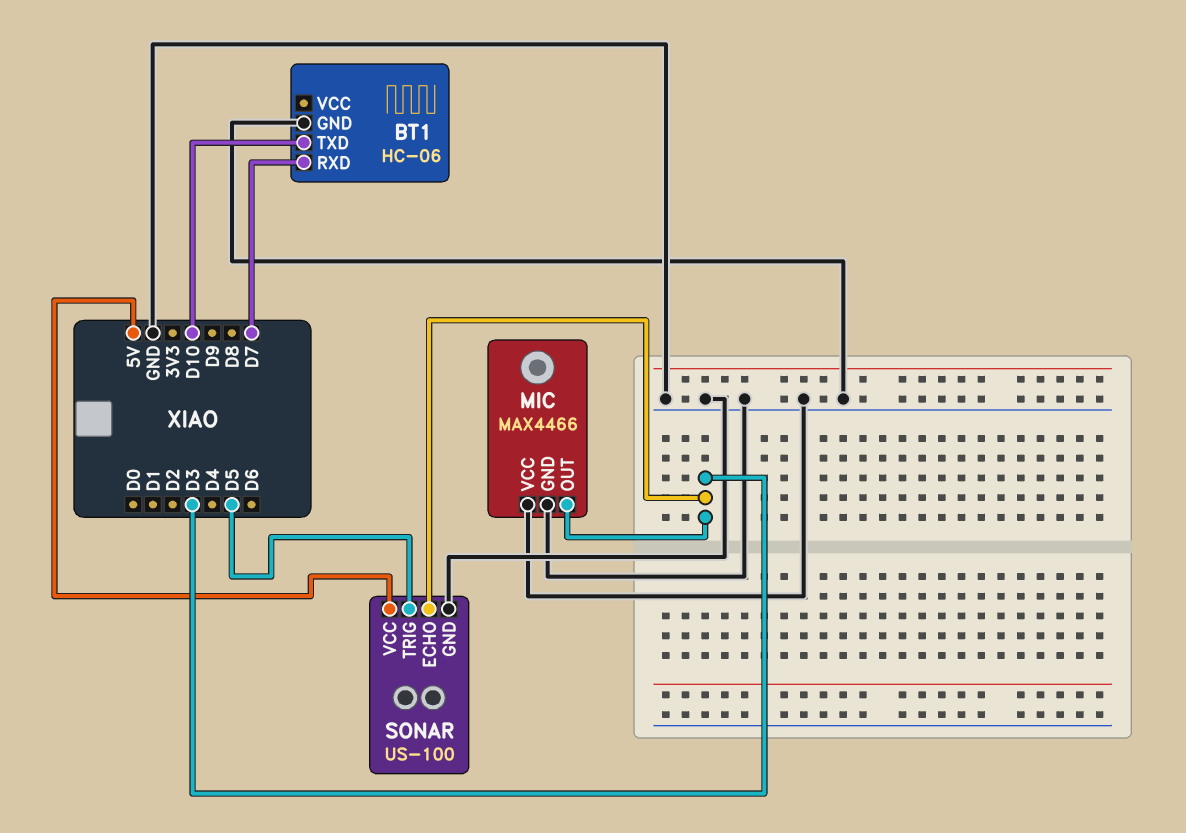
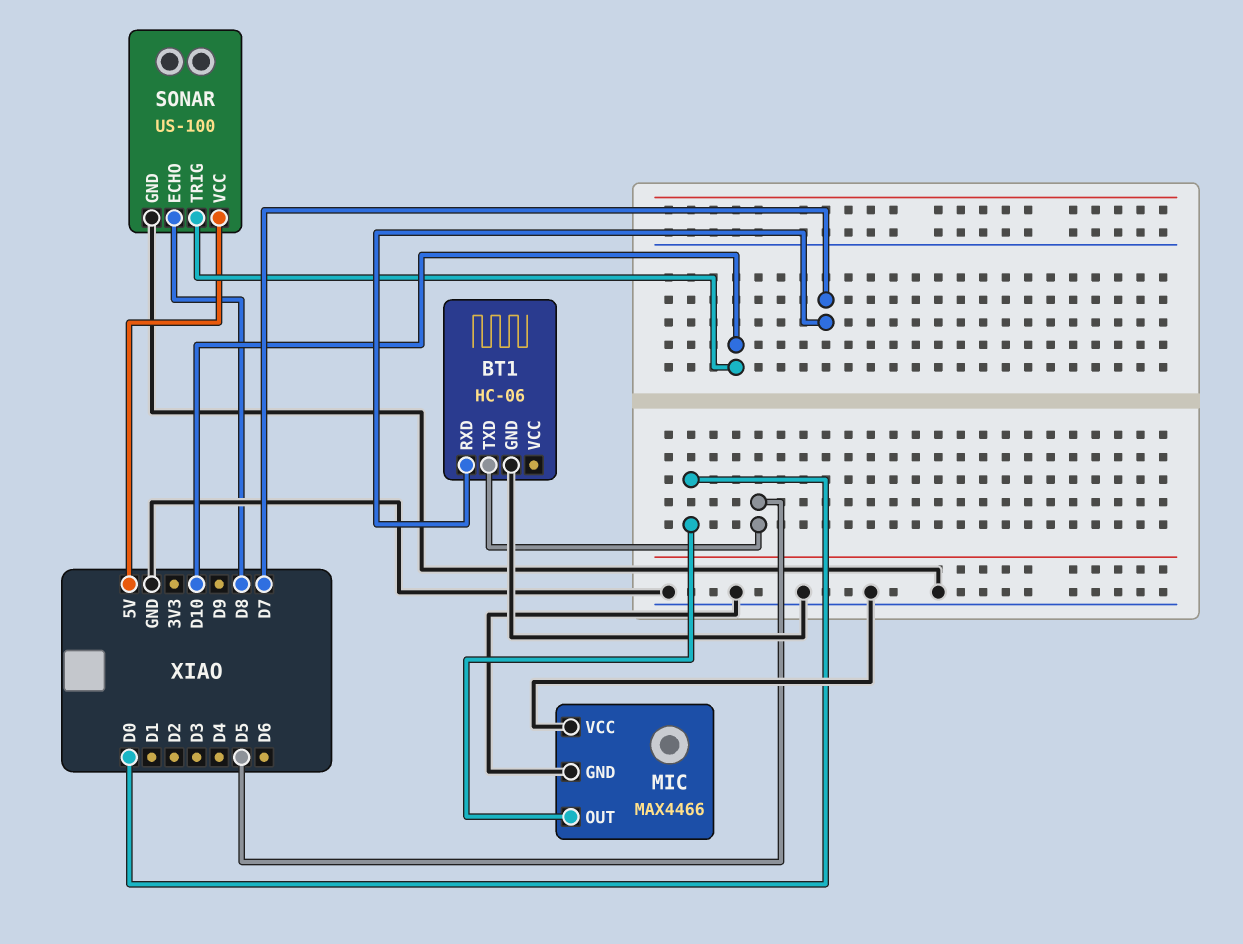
BT1 pin TXD: D10 -> D5
MIC pin OUT: D3 -> D0
SONAR pin ECHO: D3 -> D8
SONAR pin TRIG: D5 -> D10

